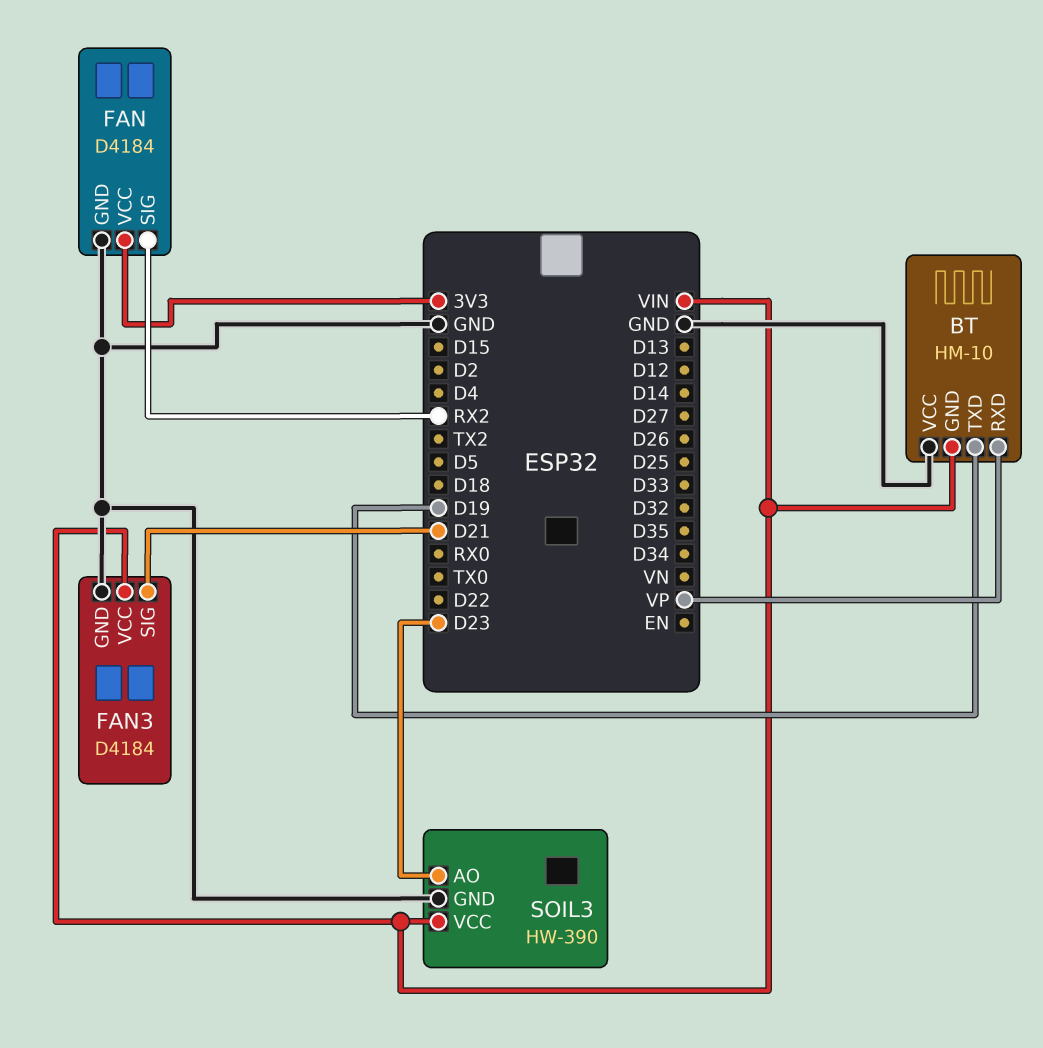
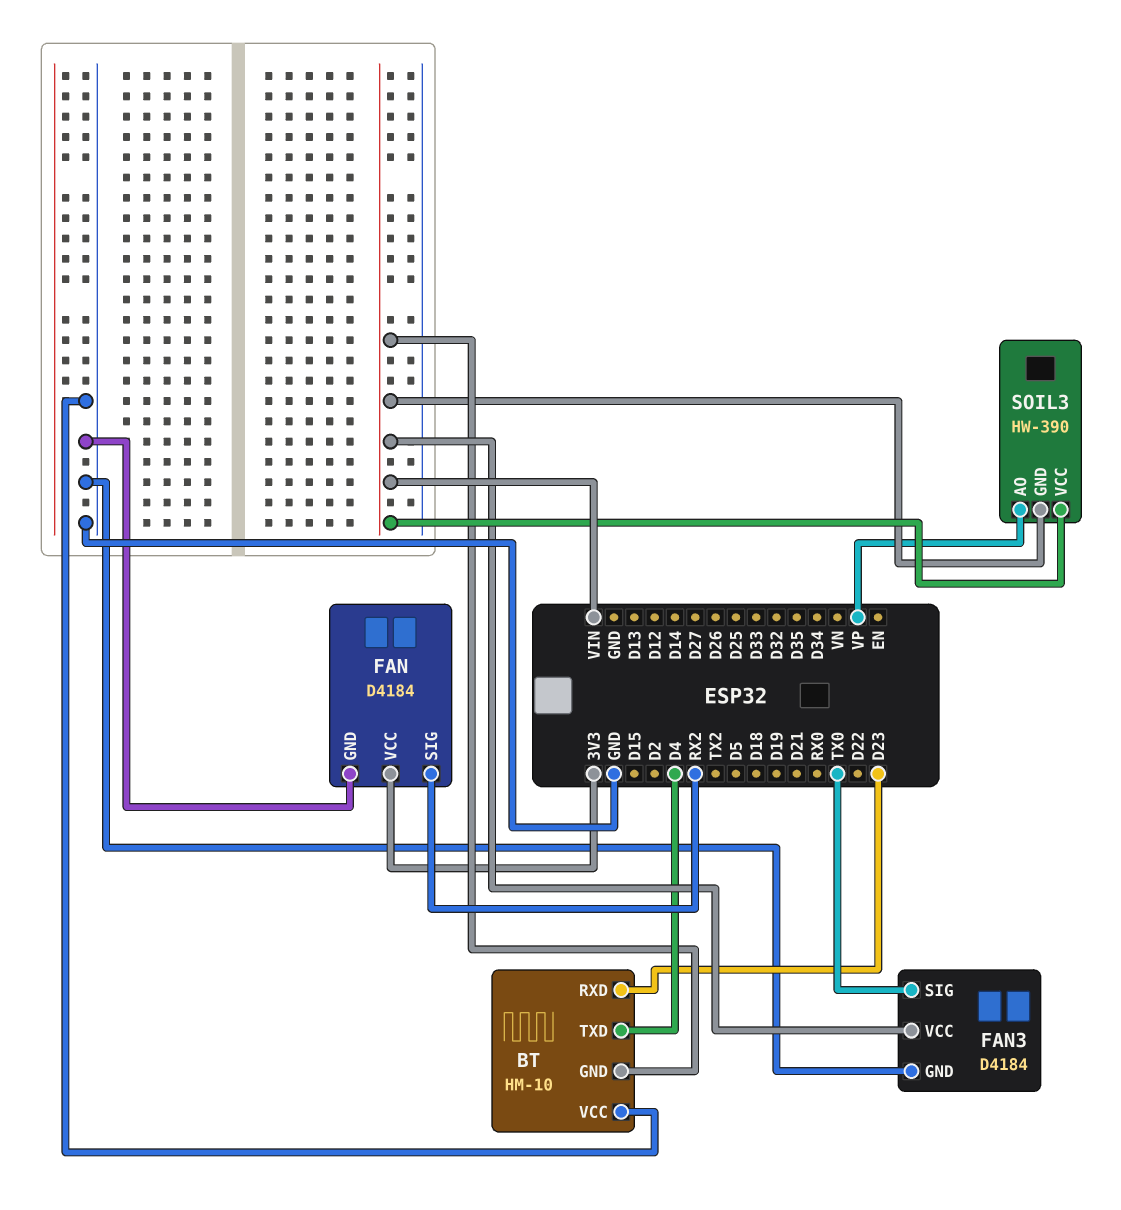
BT pin RXD: VP -> D23
BT pin TXD: D19 -> D4
FAN3 pin SIG: D21 -> TX0
SOIL3 pin AO: D23 -> VP
SOIL3 pin GND: GND -> VIN

